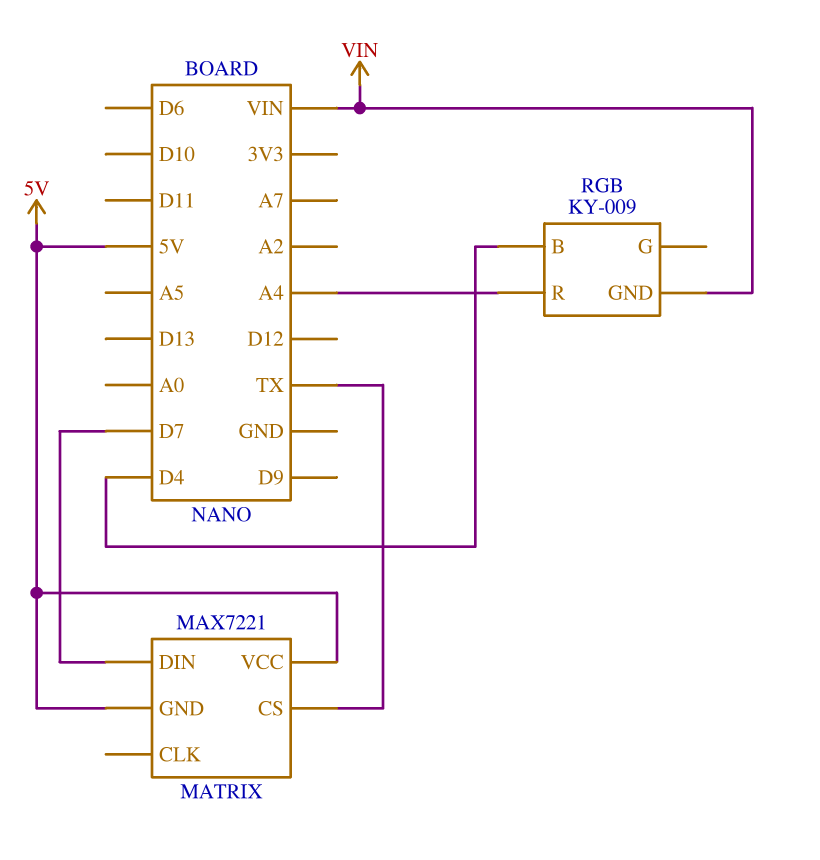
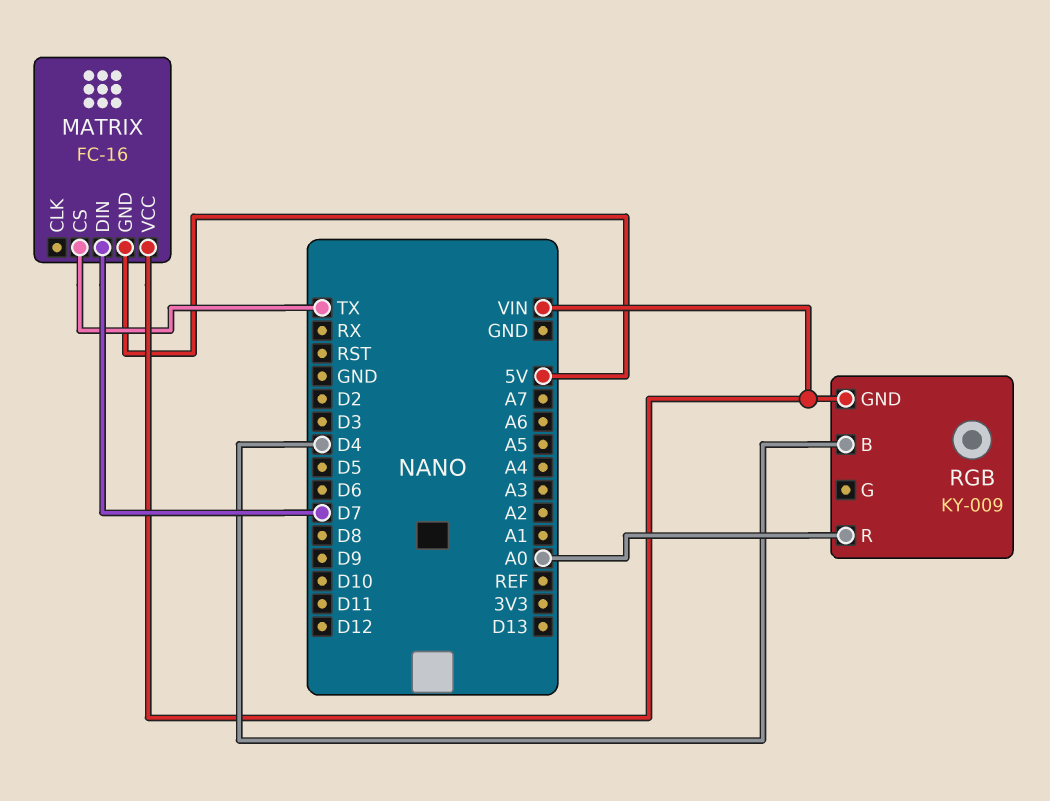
MATRIX: MAX7221 -> FC-16
MATRIX pin VCC: 5V -> VIN
RGB pin R: A4 -> A0

